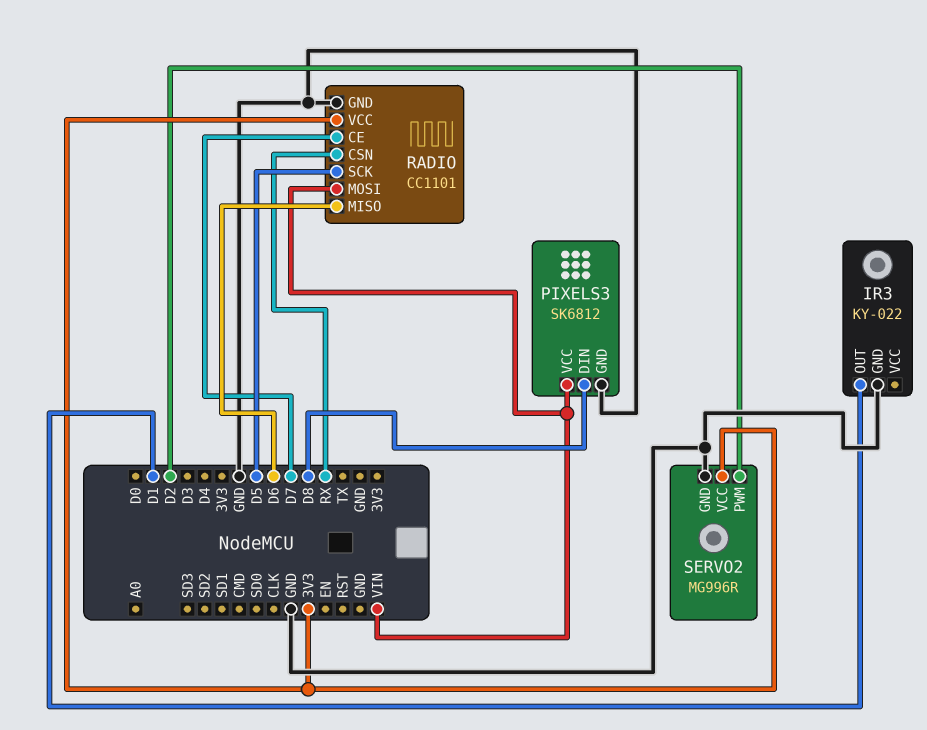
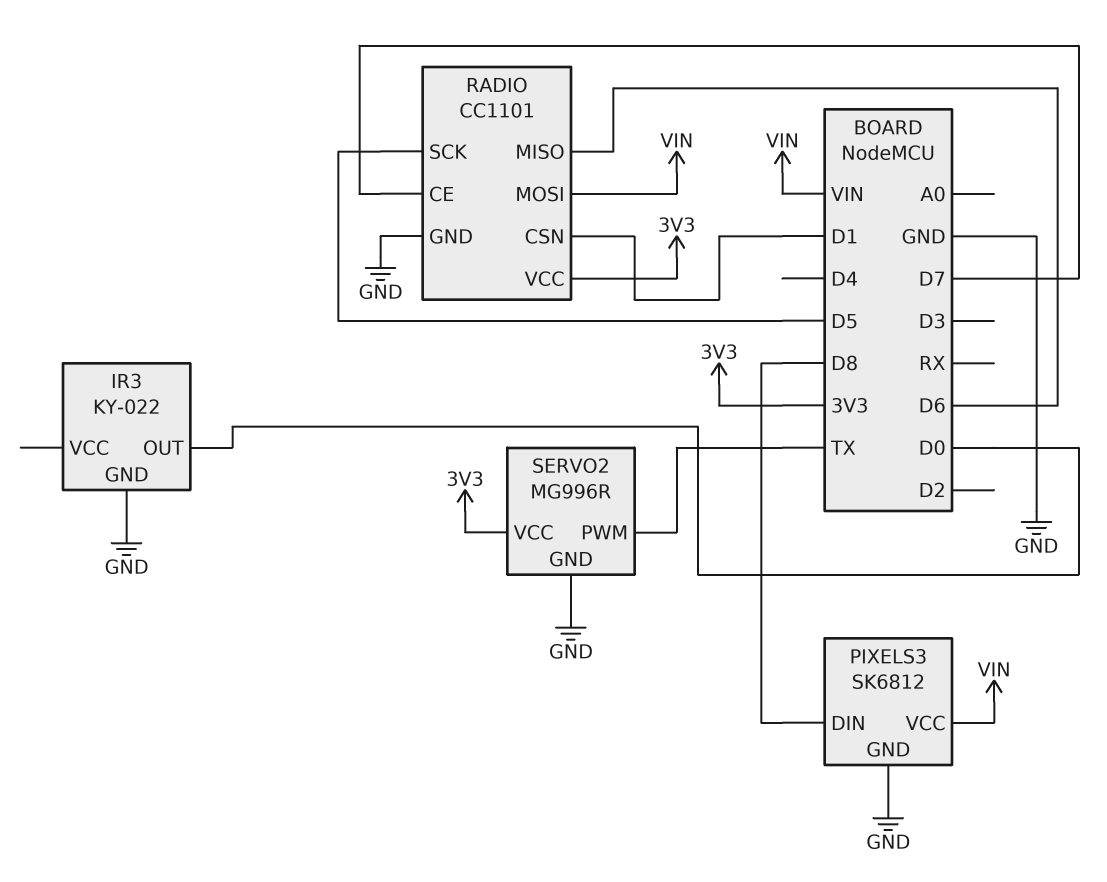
IR3 pin OUT: D1 -> D0
RADIO pin CSN: RX -> D1
SERVO2 pin PWM: D2 -> TX

